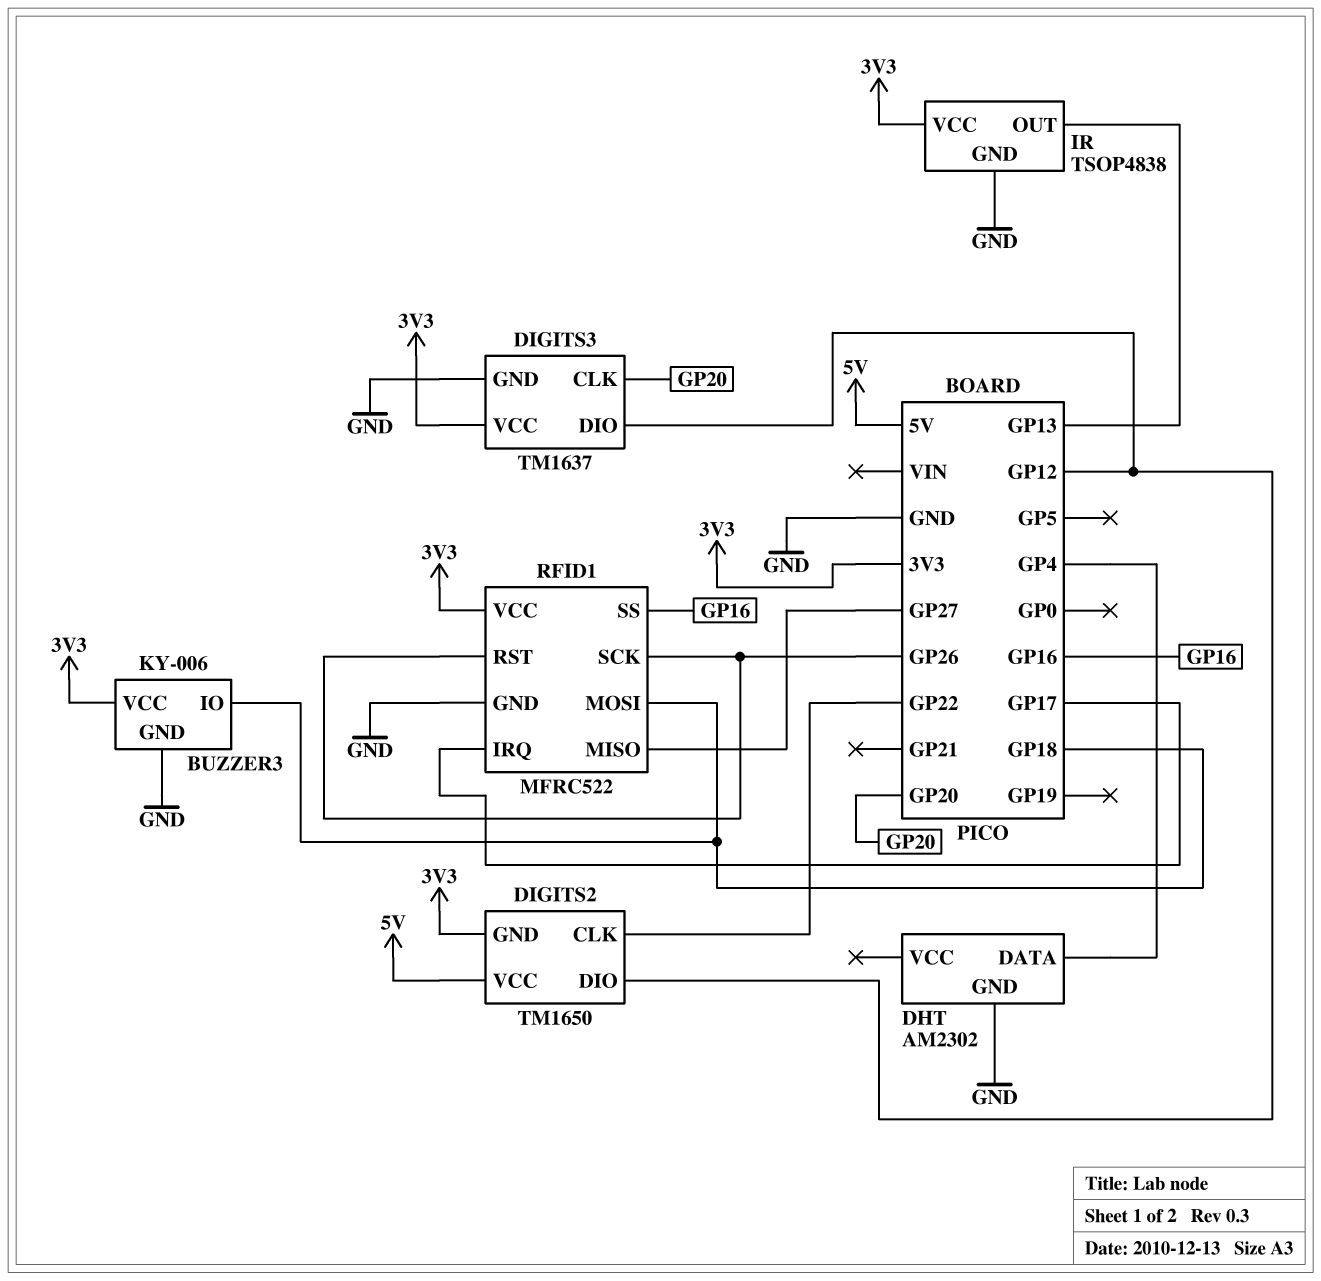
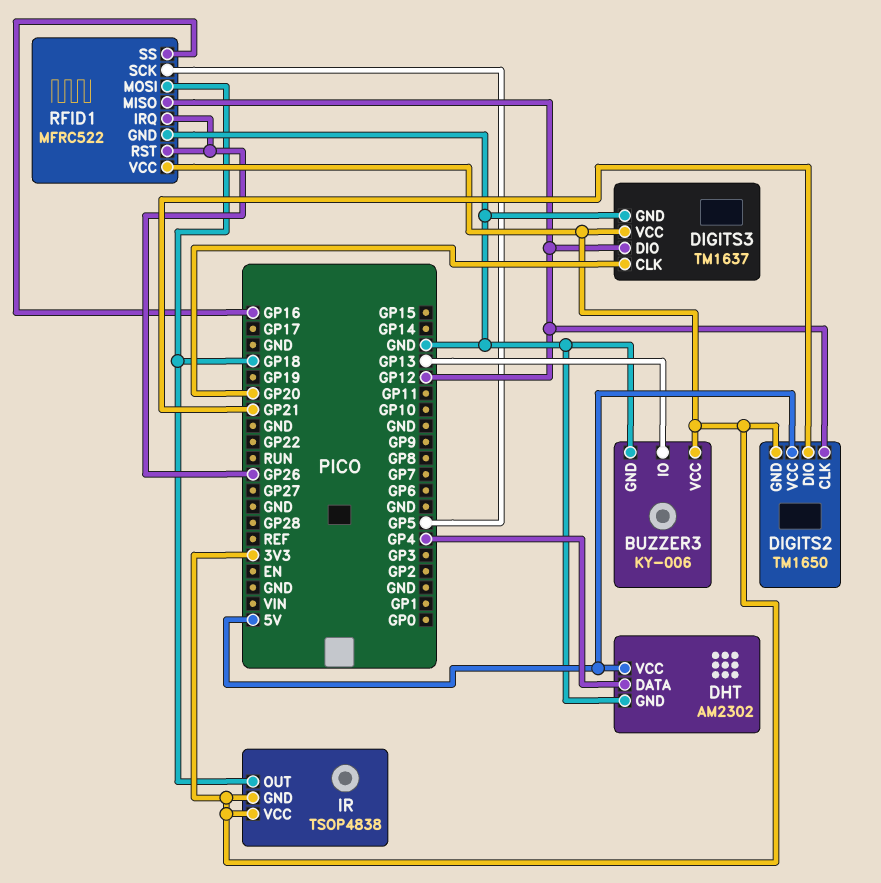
BUZZER3 pin IO: GP18 -> GP13
DHT pin VCC: none -> 5V
DIGITS2 pin CLK: GP22 -> GP12
DIGITS2 pin DIO: GP12 -> GP21
IR pin GND: GND -> 3V3
IR pin OUT: GP13 -> GP18
RFID1 pin IRQ: GP17 -> GP26
RFID1 pin MISO: GP27 -> GP12
RFID1 pin SCK: GP26 -> GP5

